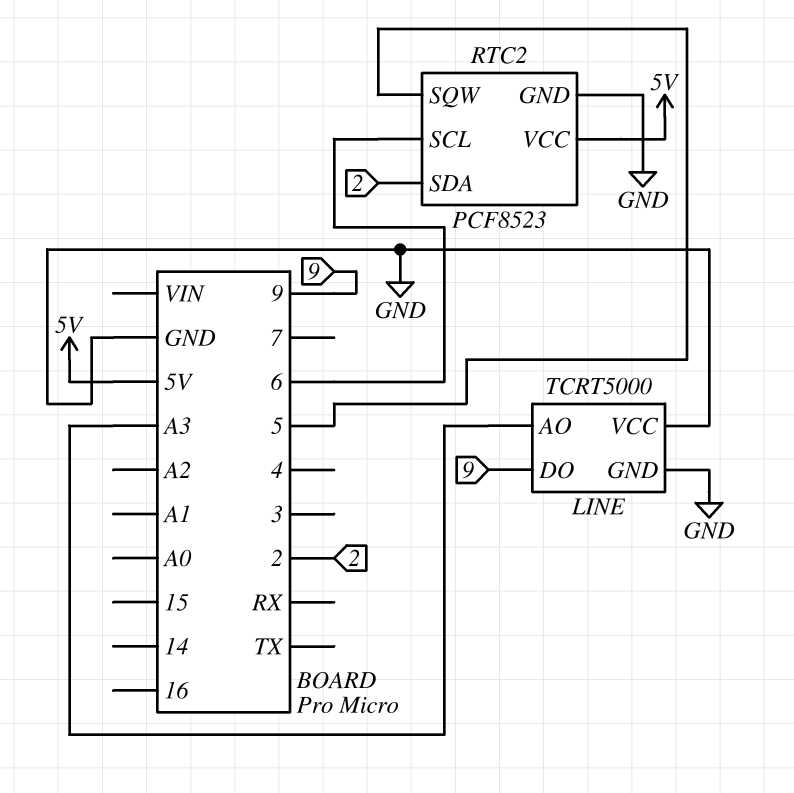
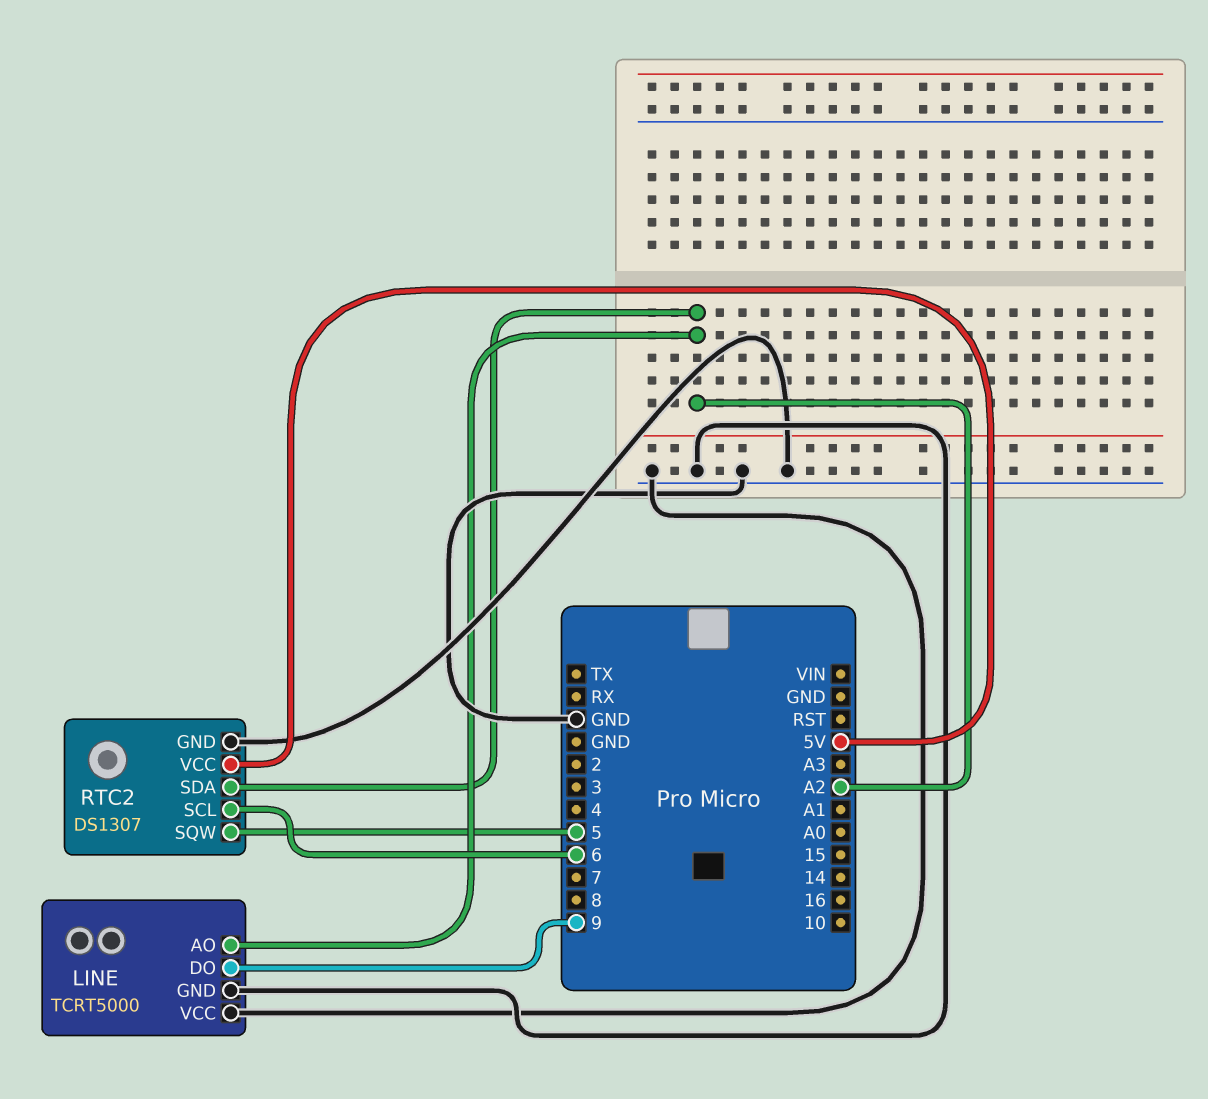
LINE pin AO: A3 -> A2
RTC2: PCF8523 -> DS1307
RTC2 pin SDA: 2 -> A2

